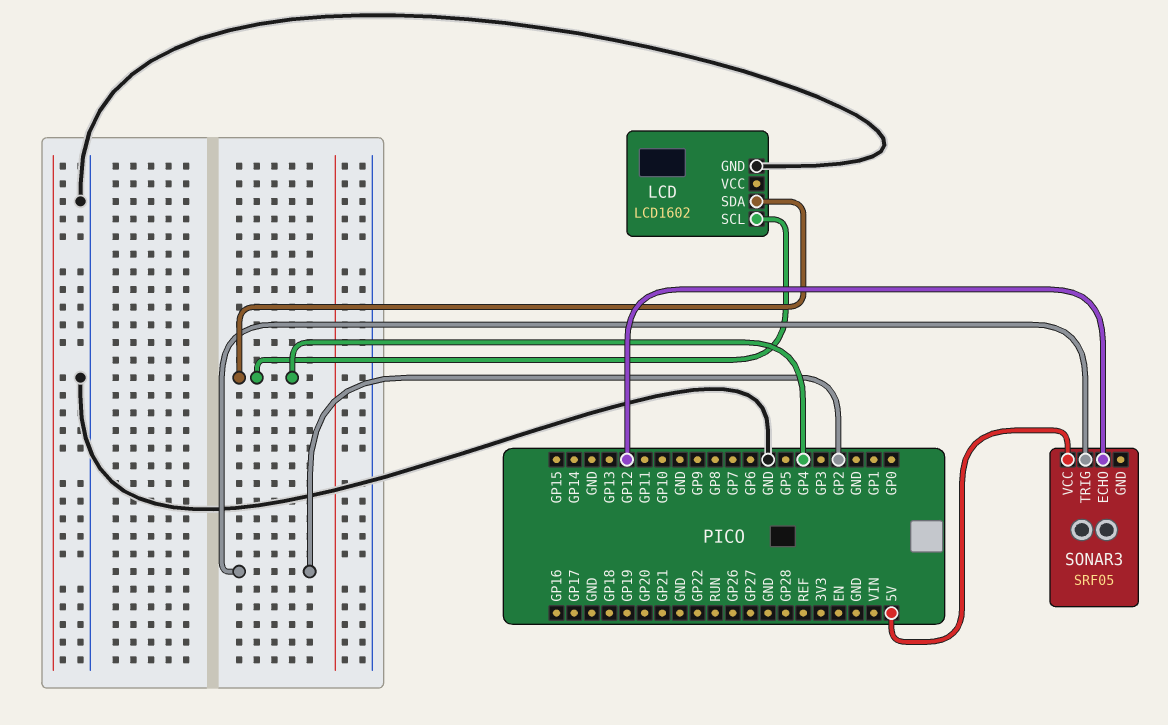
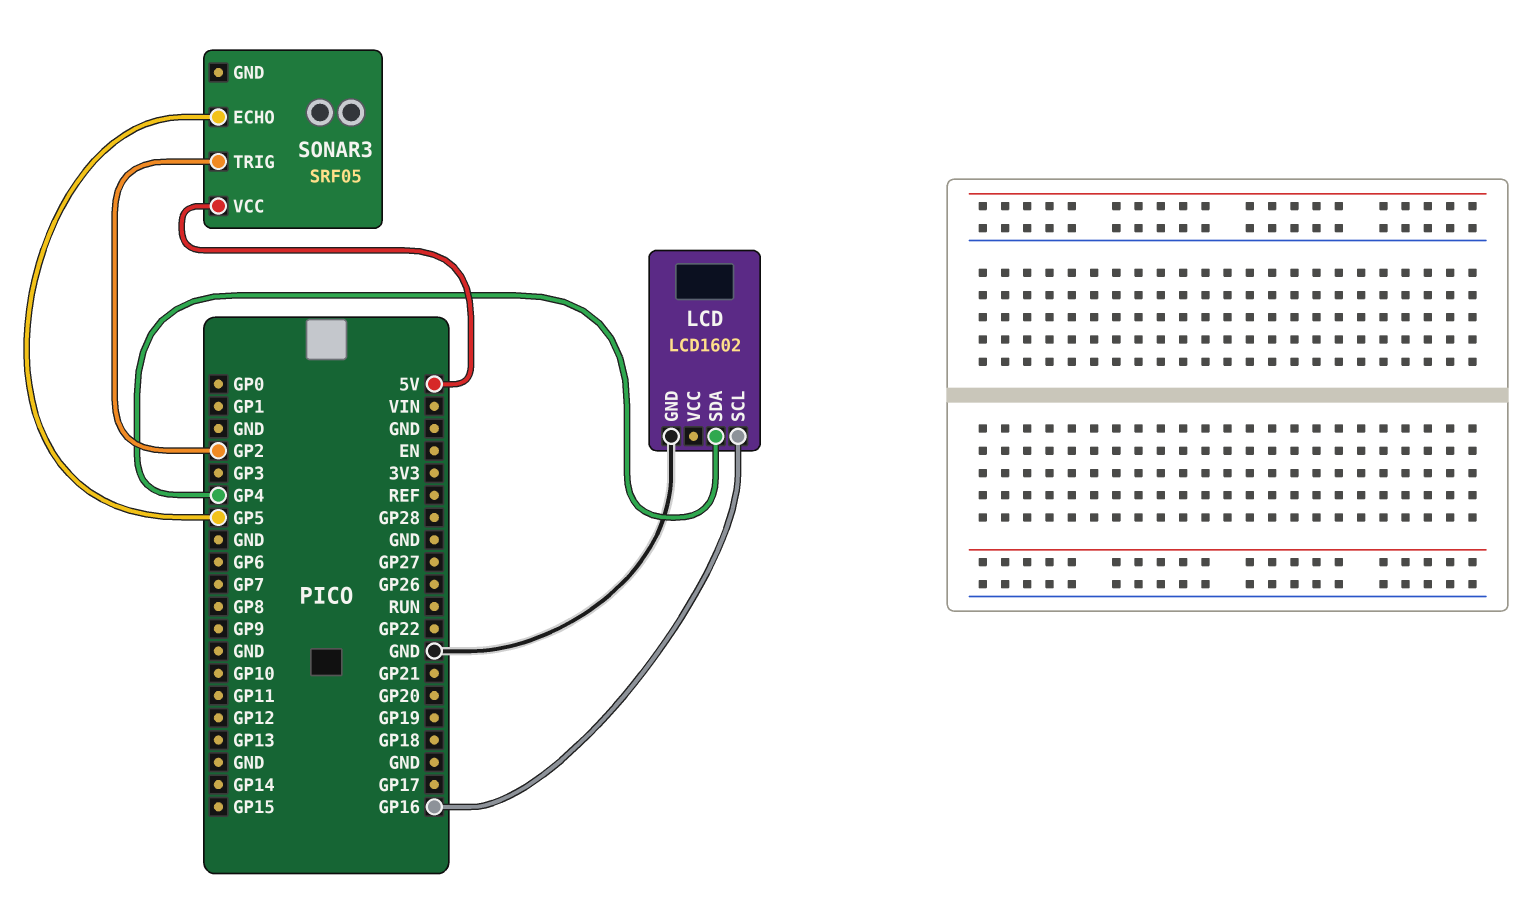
LCD pin SCL: GP4 -> GP16
SONAR3 pin ECHO: GP12 -> GP5

